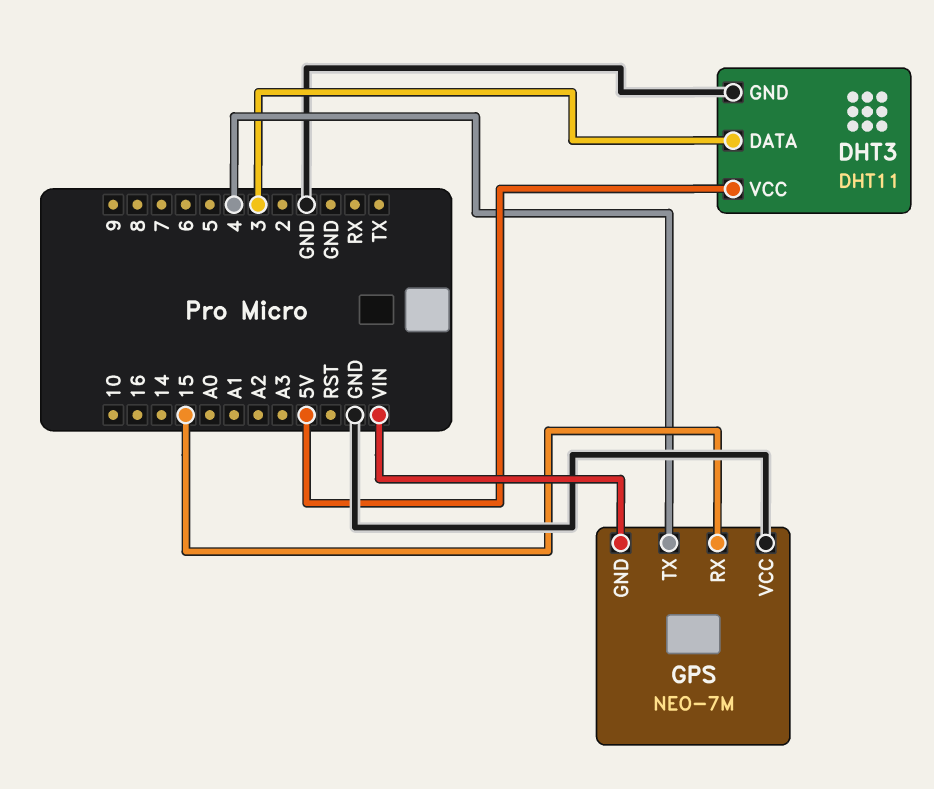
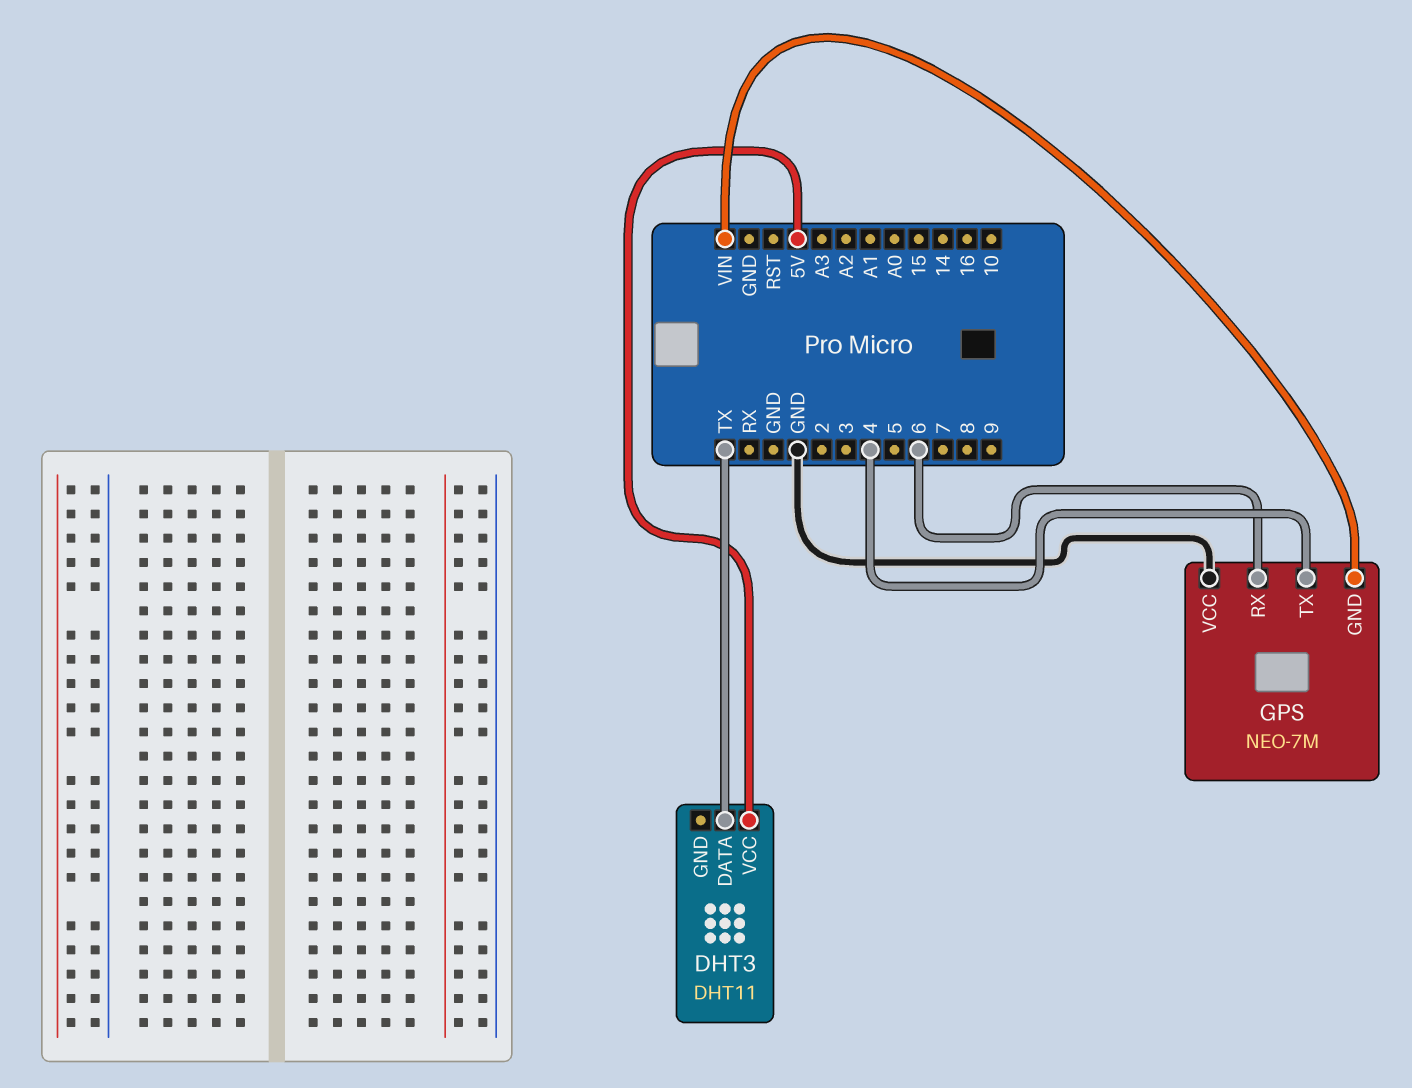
DHT3 pin DATA: 3 -> TX
DHT3 pin GND: GND -> none
GPS pin RX: 15 -> 6

